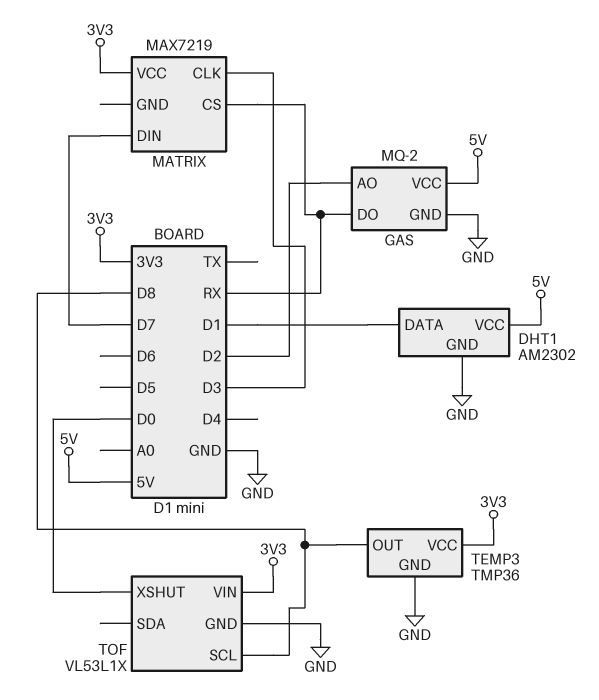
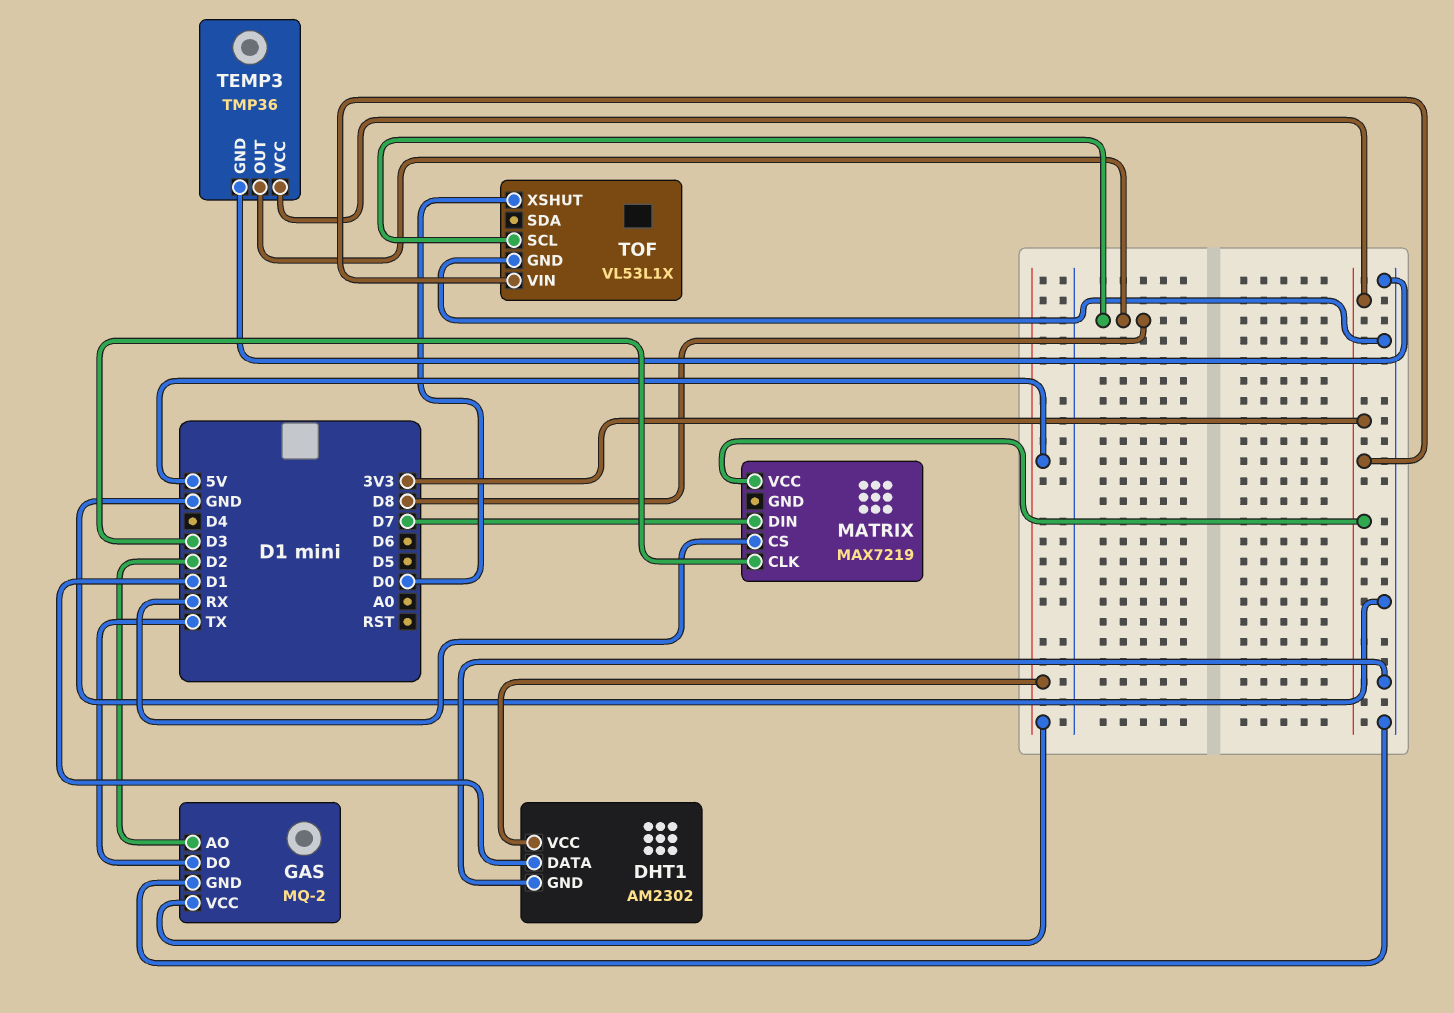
GAS pin DO: RX -> TX

